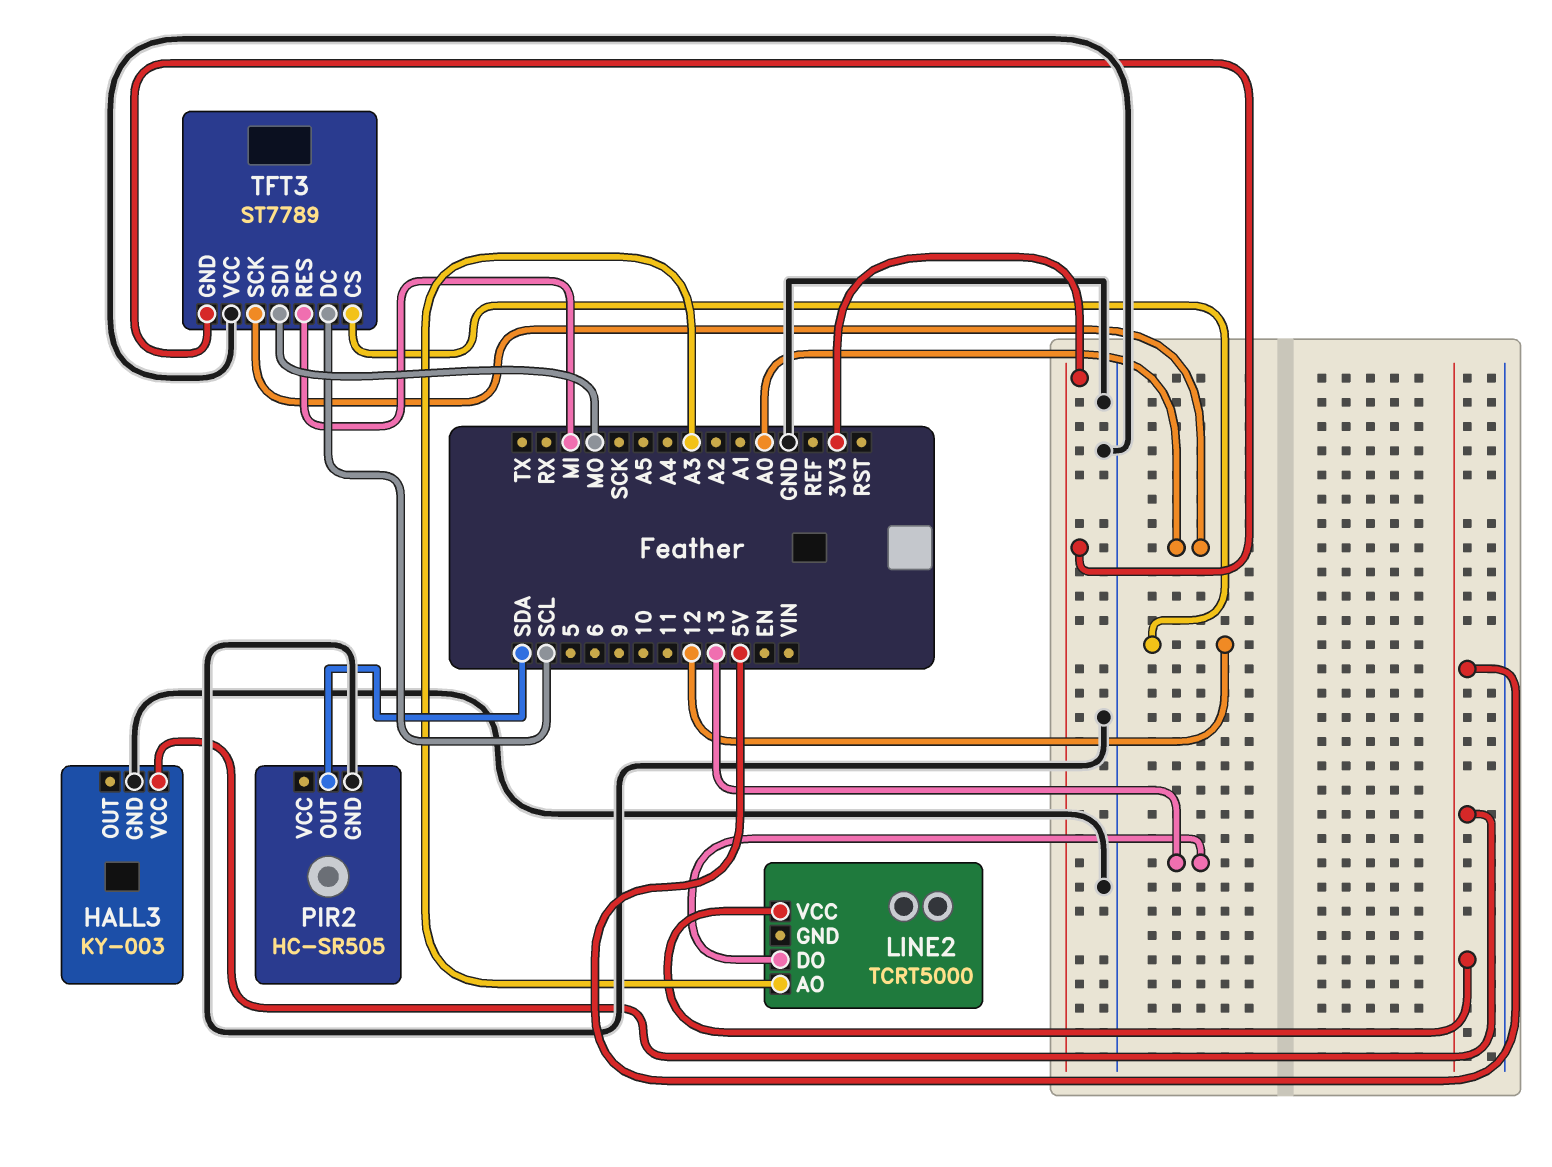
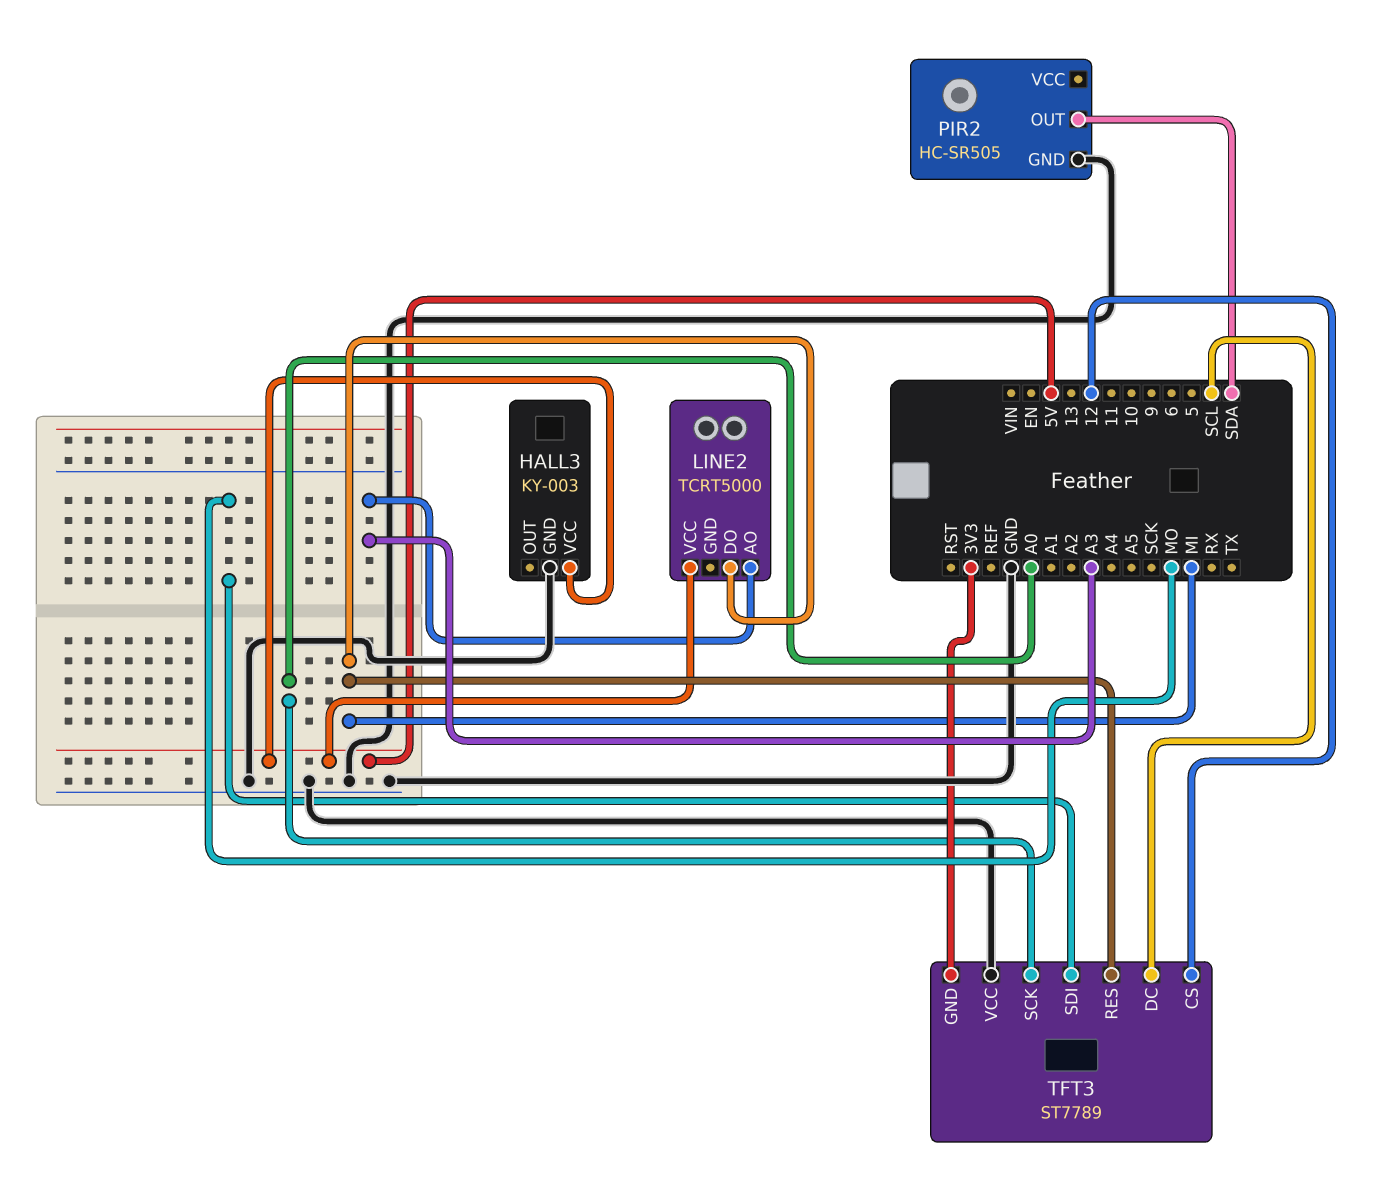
LINE2 pin DO: 13 -> MI

